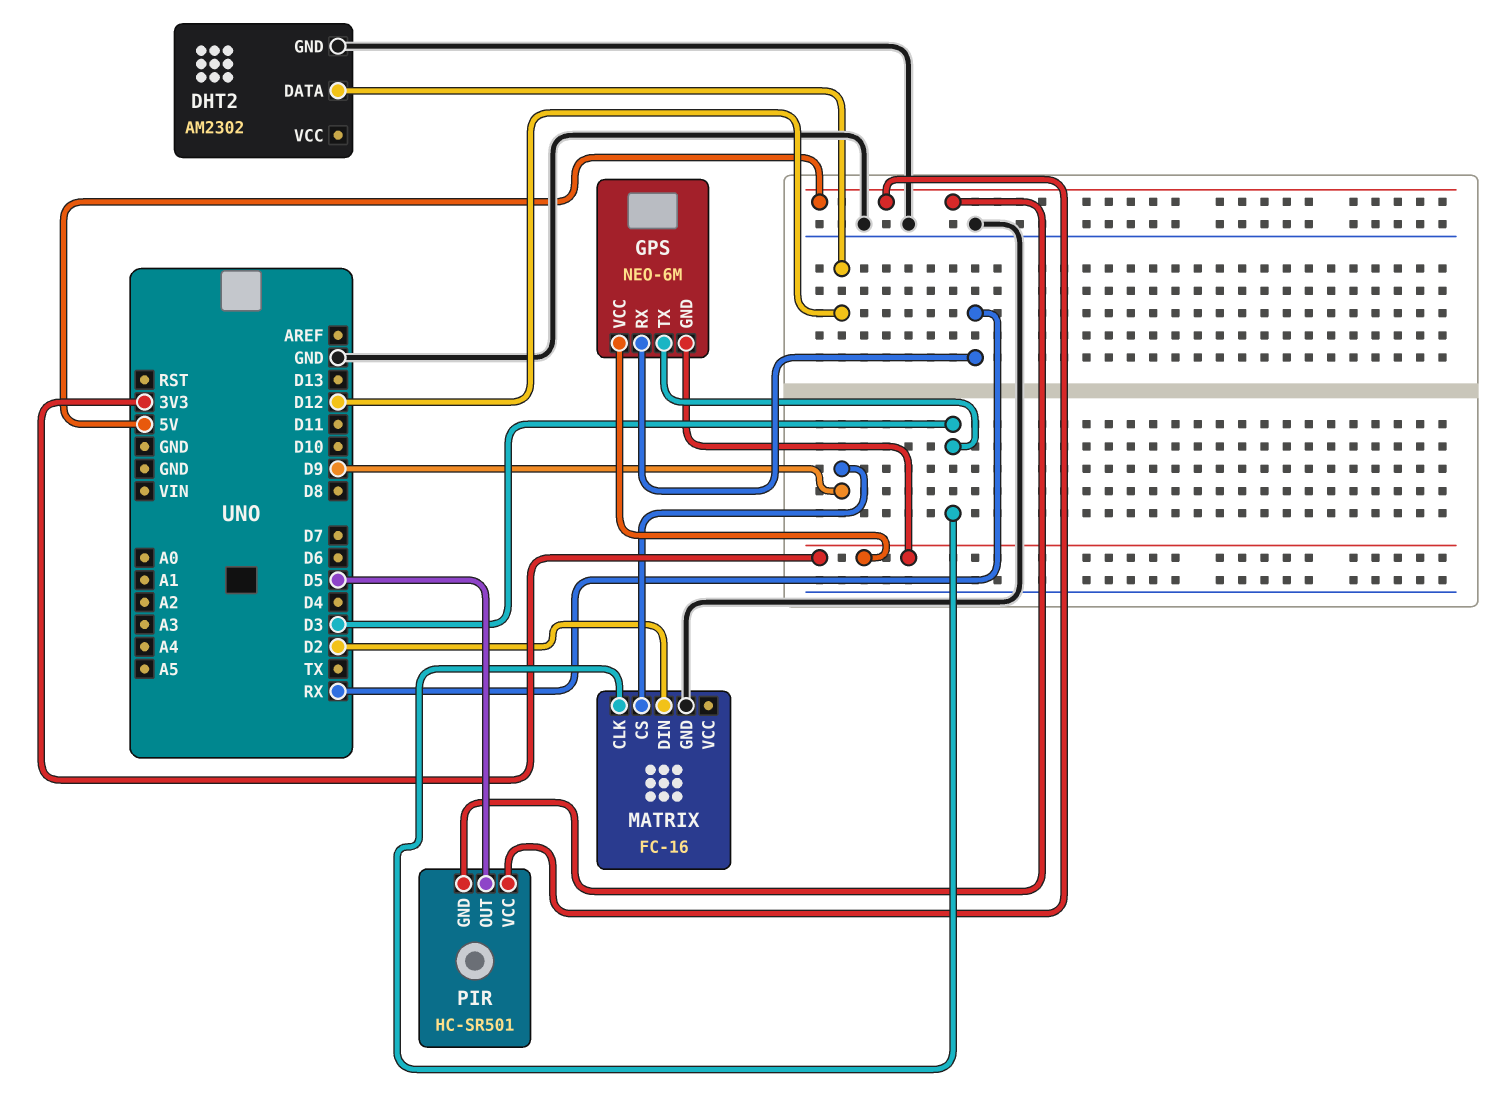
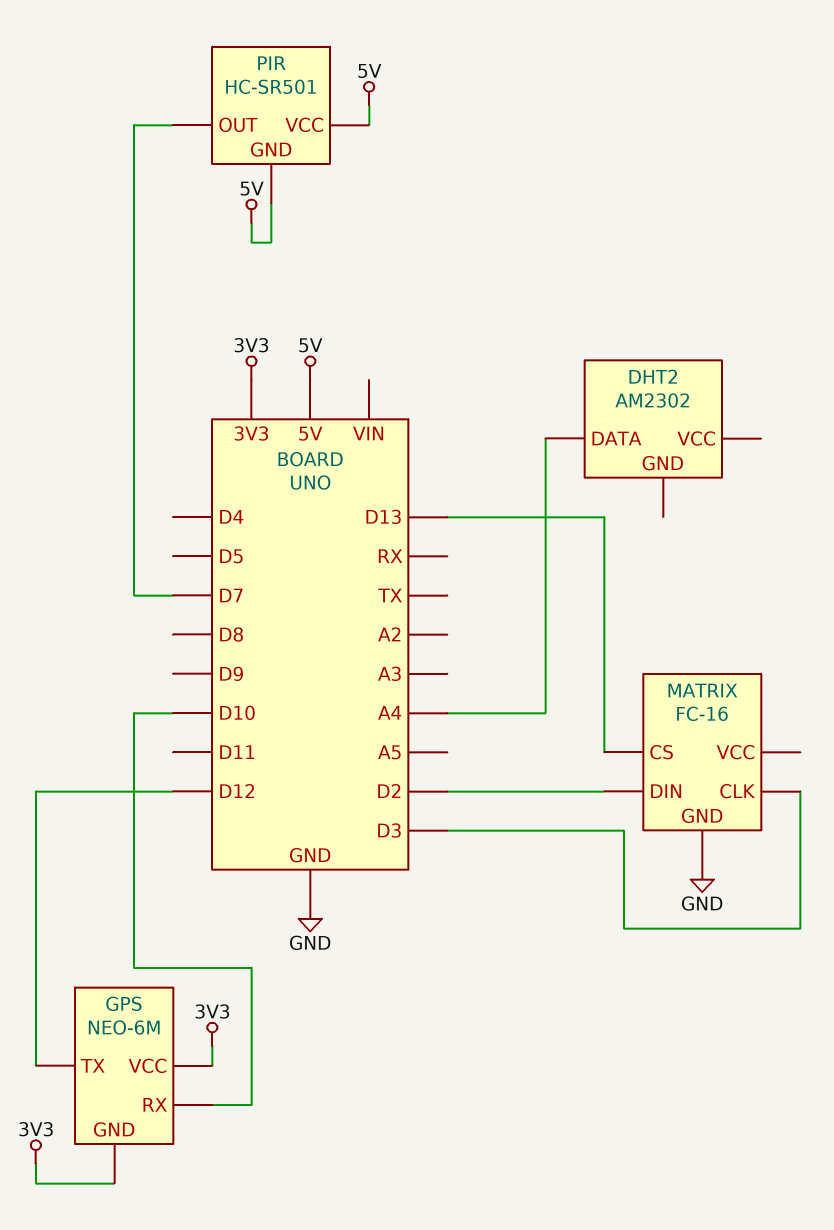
DHT2 pin DATA: D12 -> A4
DHT2 pin GND: GND -> none
GPS pin RX: RX -> D10
GPS pin TX: D3 -> D12
MATRIX pin CS: D9 -> D13
PIR pin OUT: D5 -> D7

